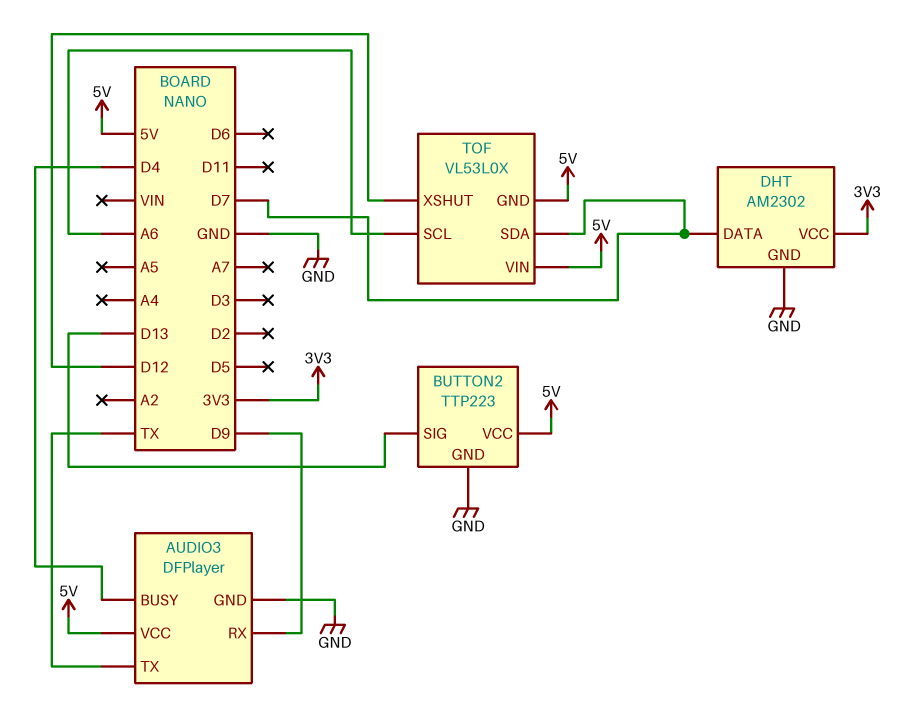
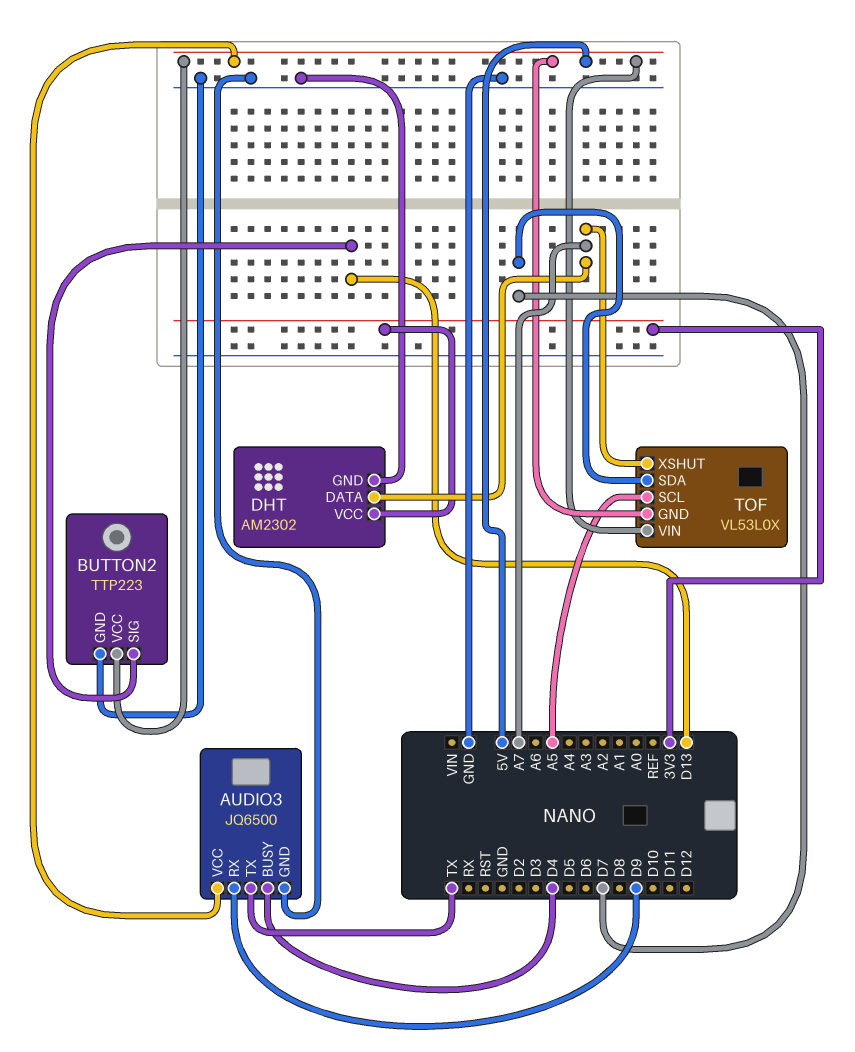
AUDIO3: DFPlayer -> JQ6500
DHT pin DATA: D7 -> A7
TOF pin SCL: A6 -> A5
TOF pin XSHUT: D12 -> A7

